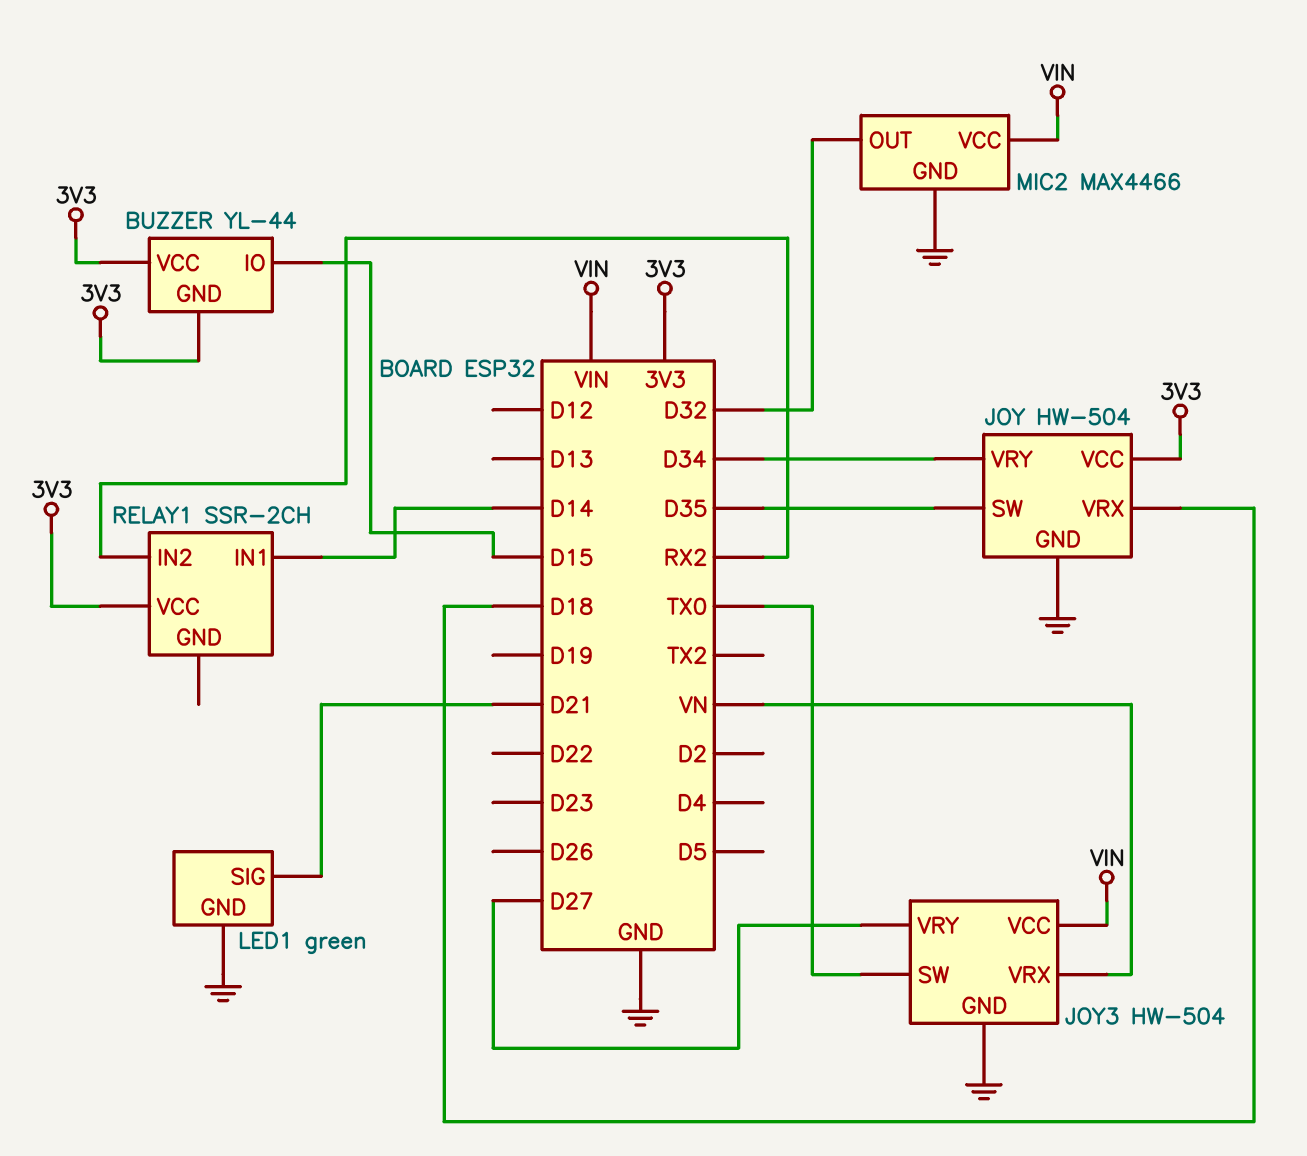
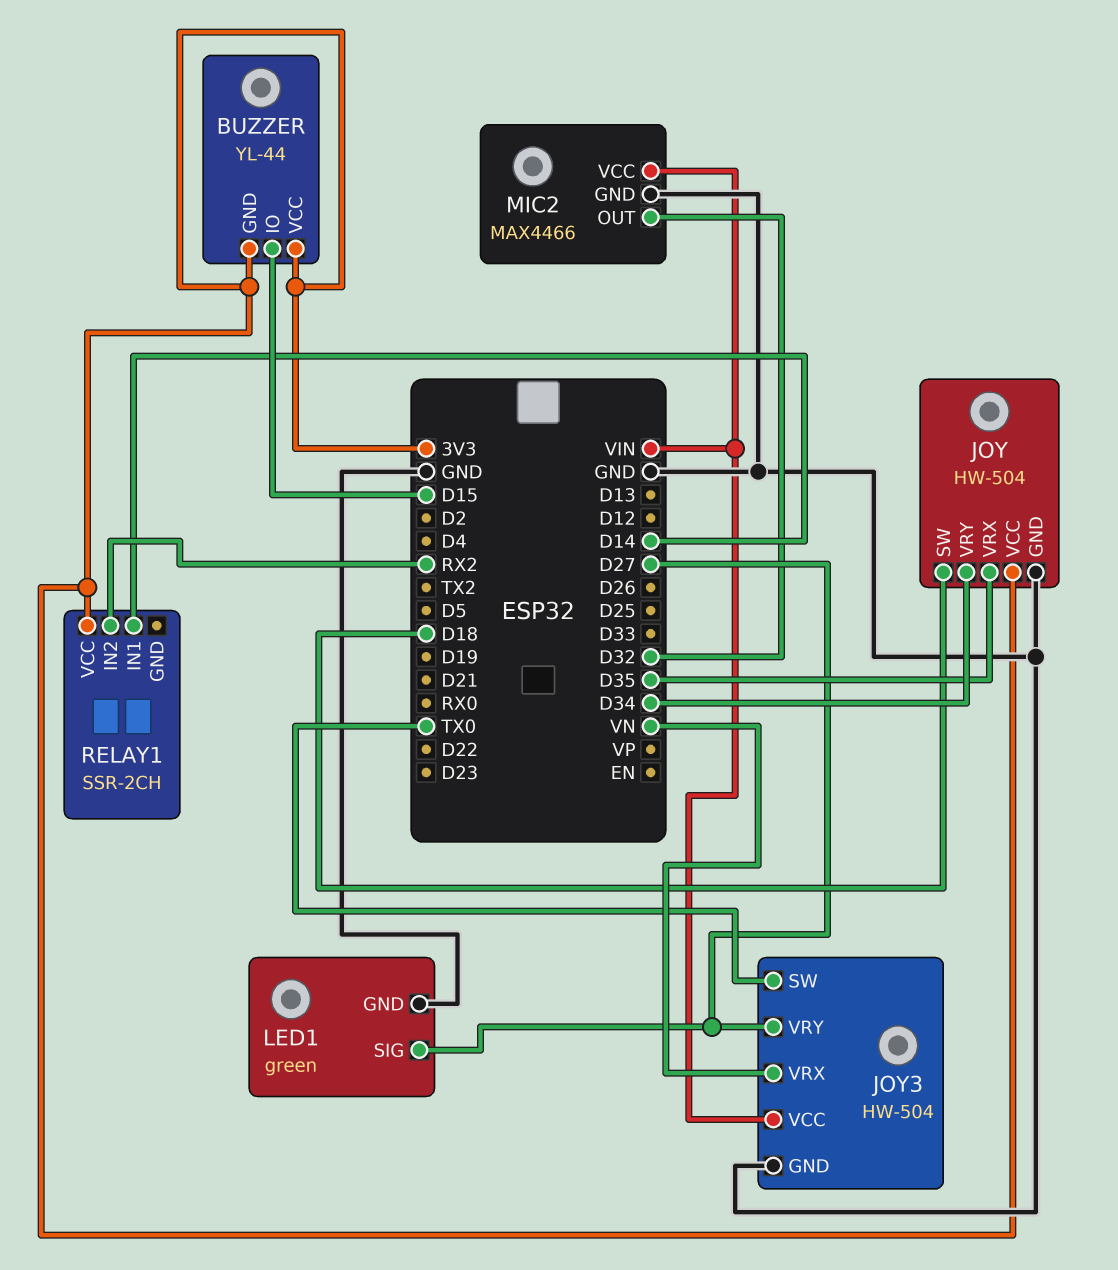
JOY pin SW: D35 -> D18
JOY pin VRX: D18 -> D35
LED1 pin SIG: D21 -> D27

